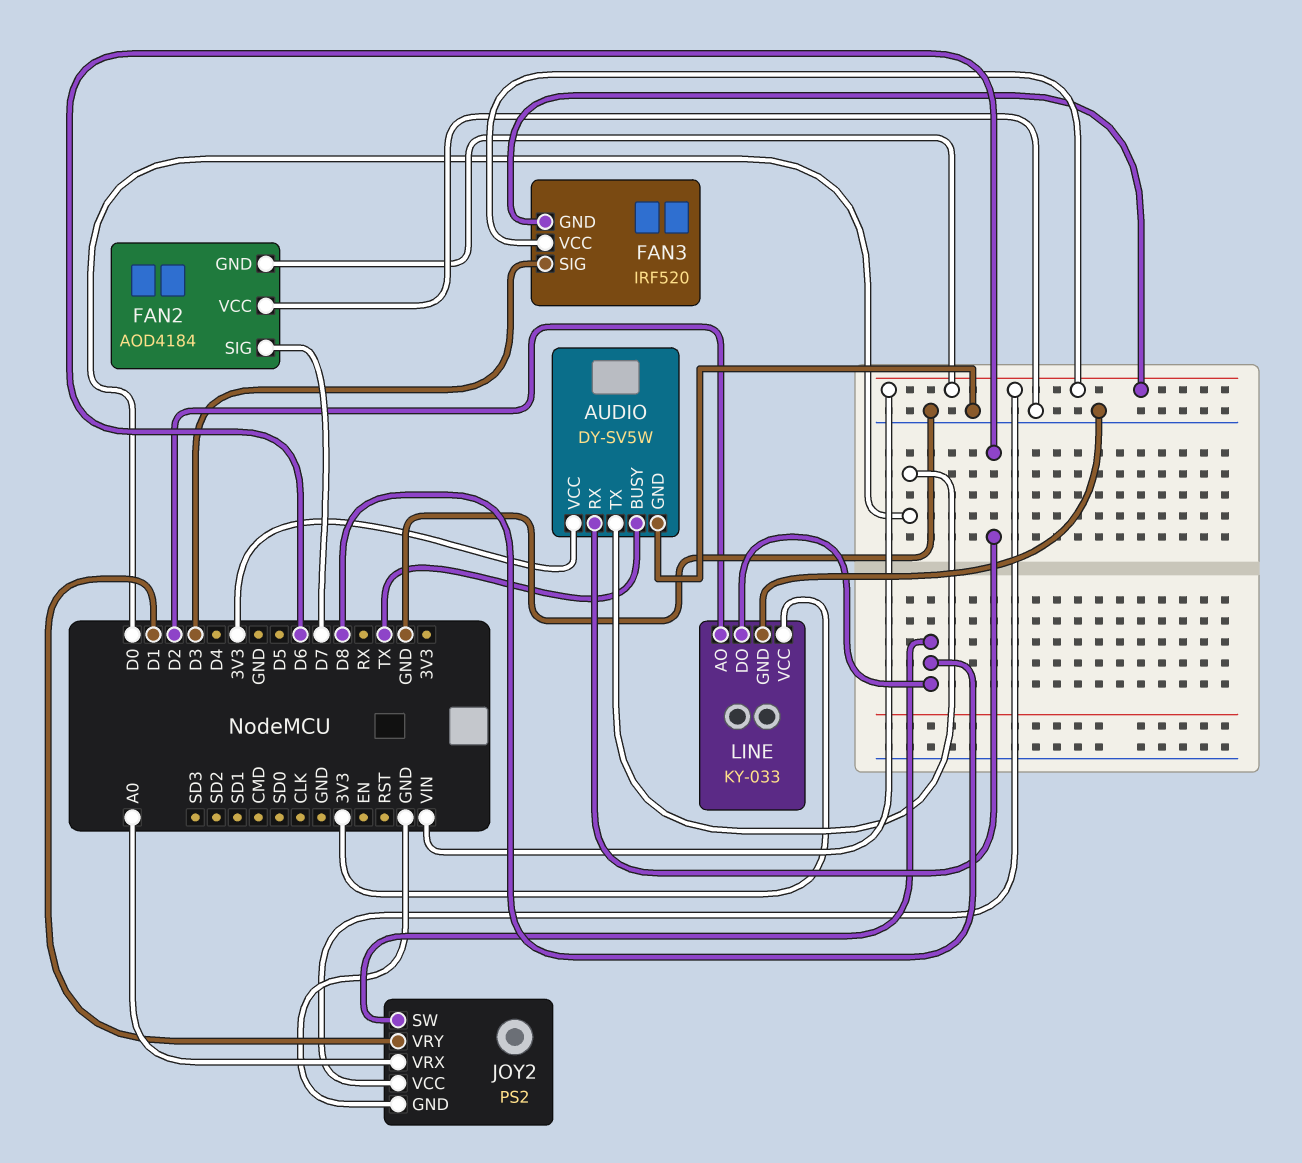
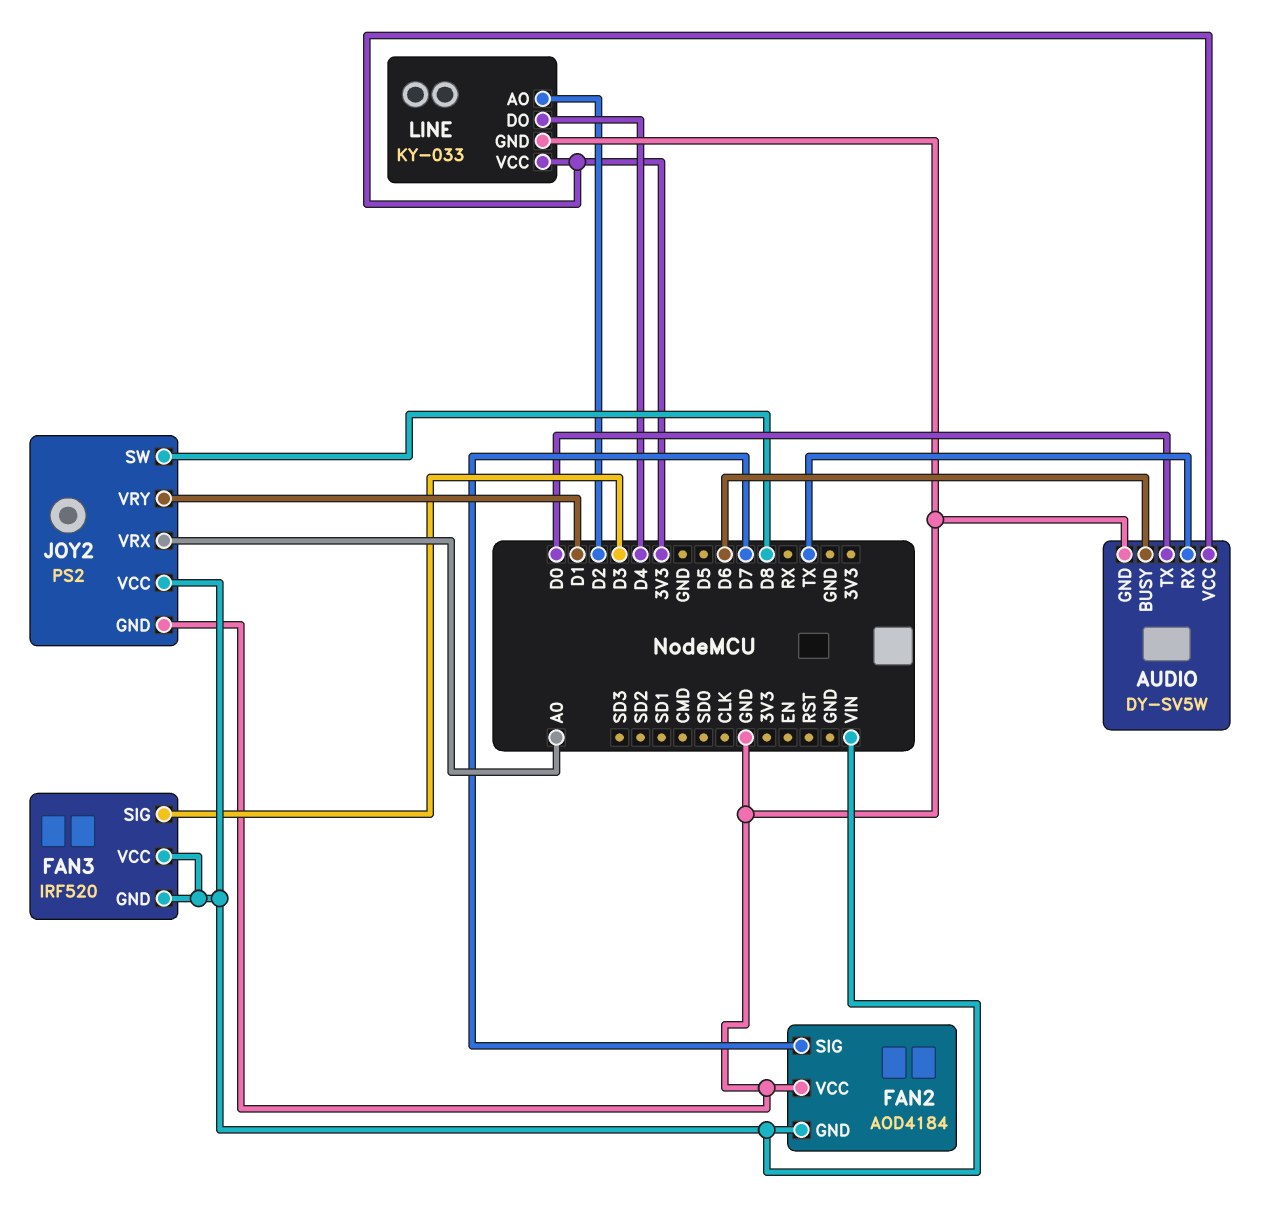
AUDIO pin BUSY: TX -> D6
AUDIO pin RX: D6 -> TX
LINE pin DO: D8 -> D4

